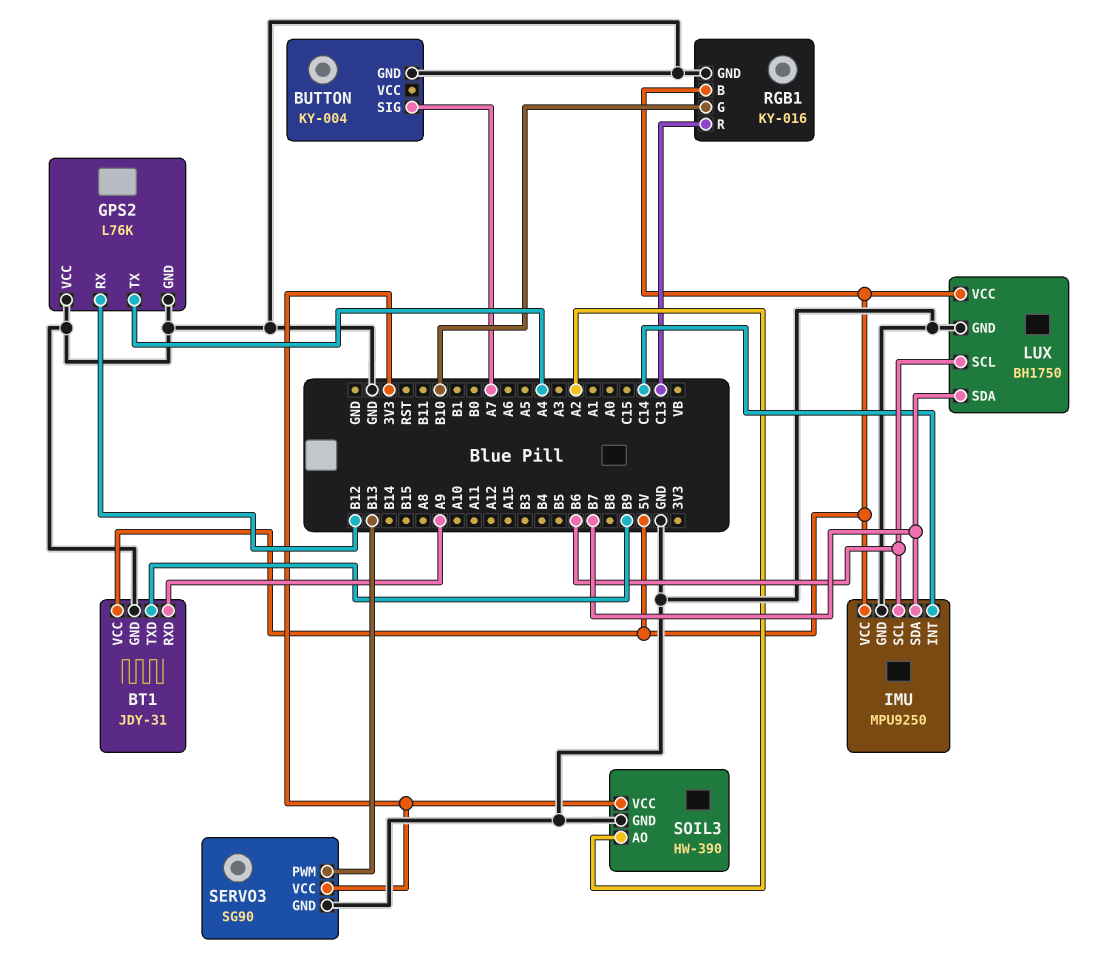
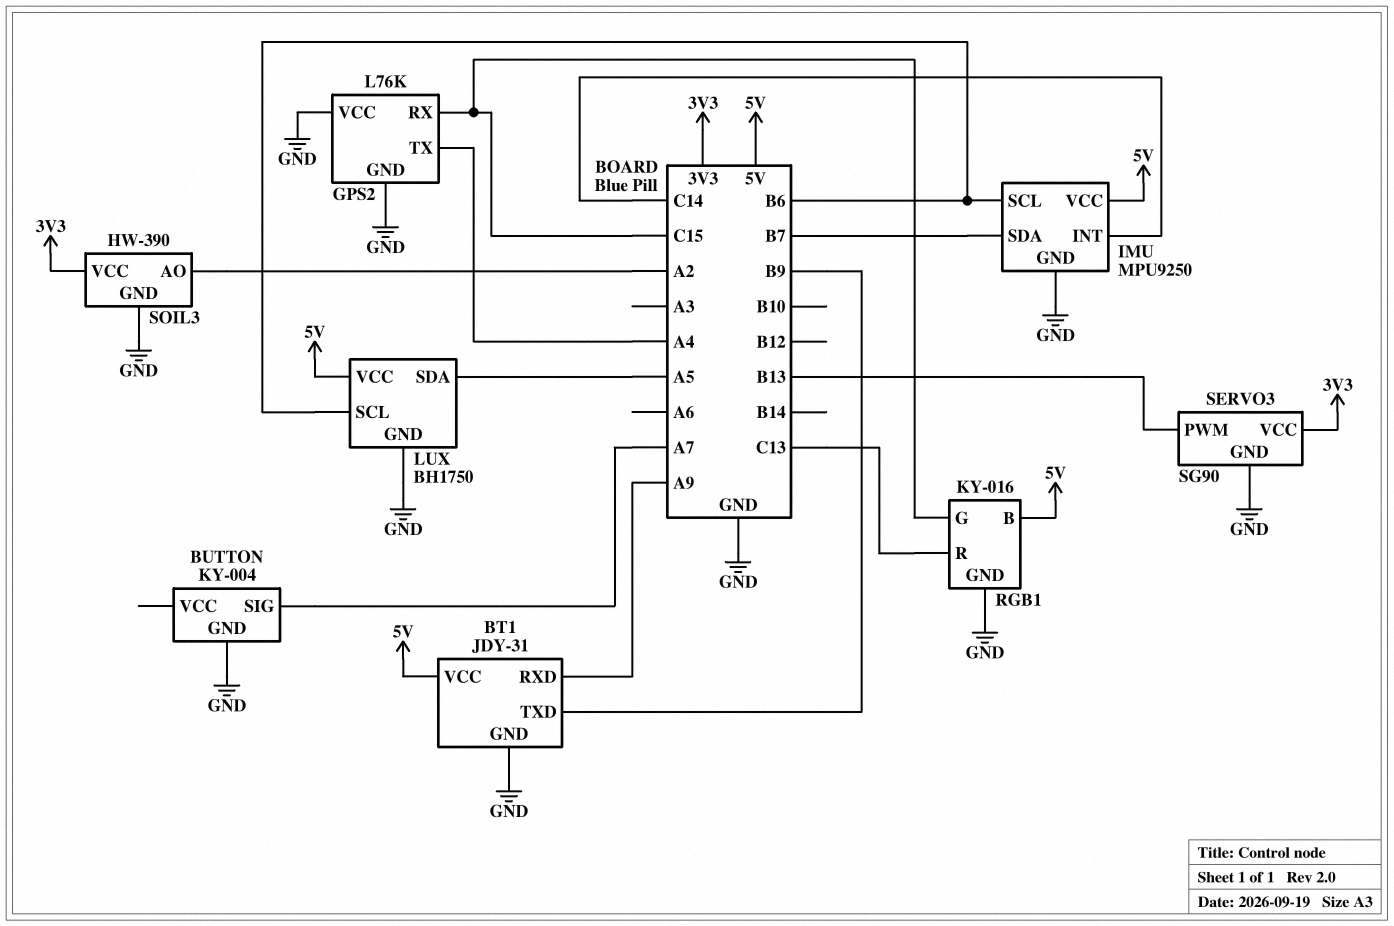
GPS2 pin RX: B12 -> C15
LUX pin SDA: B7 -> A5
RGB1 pin G: B10 -> C15

